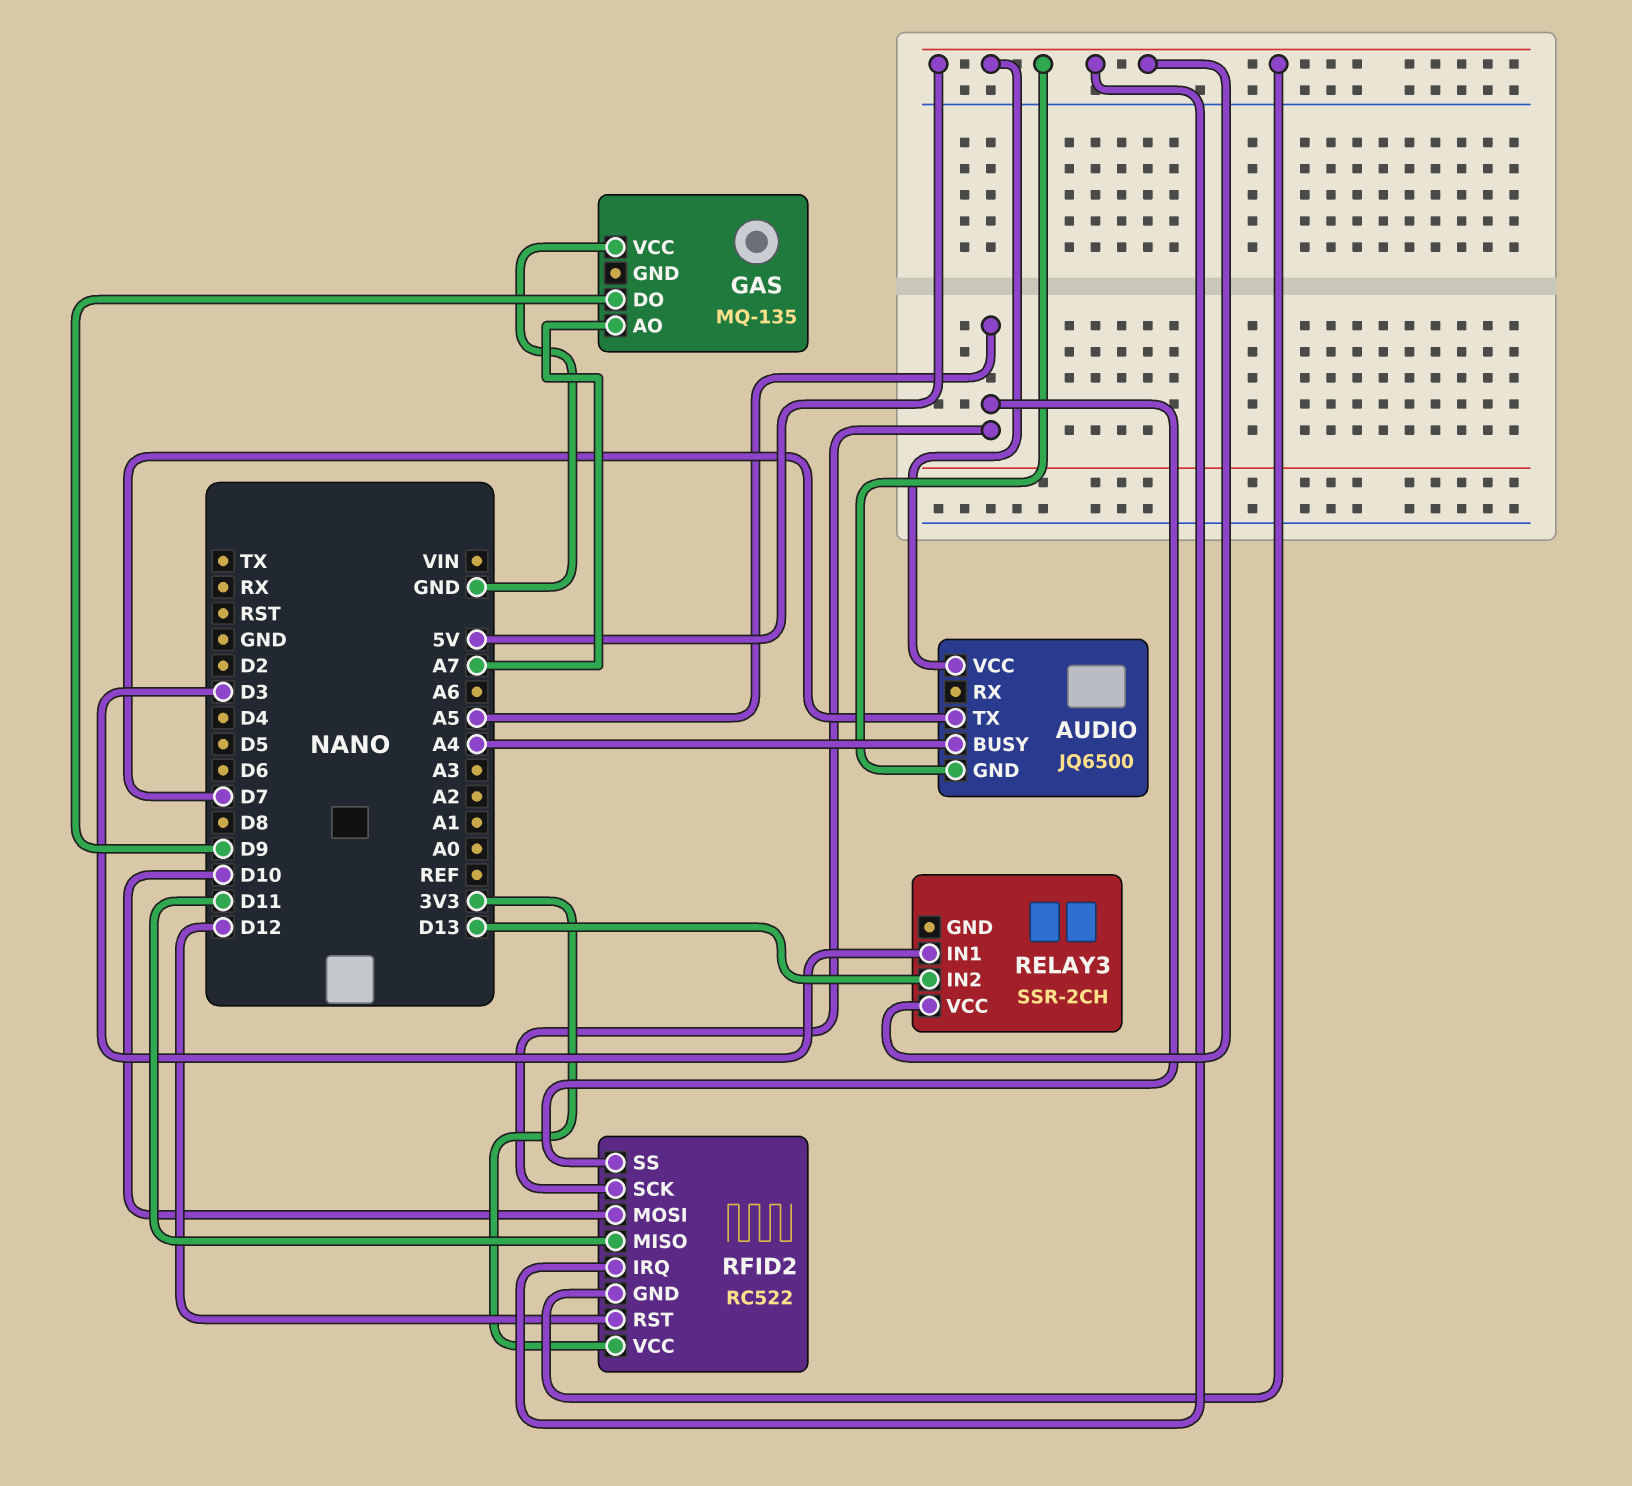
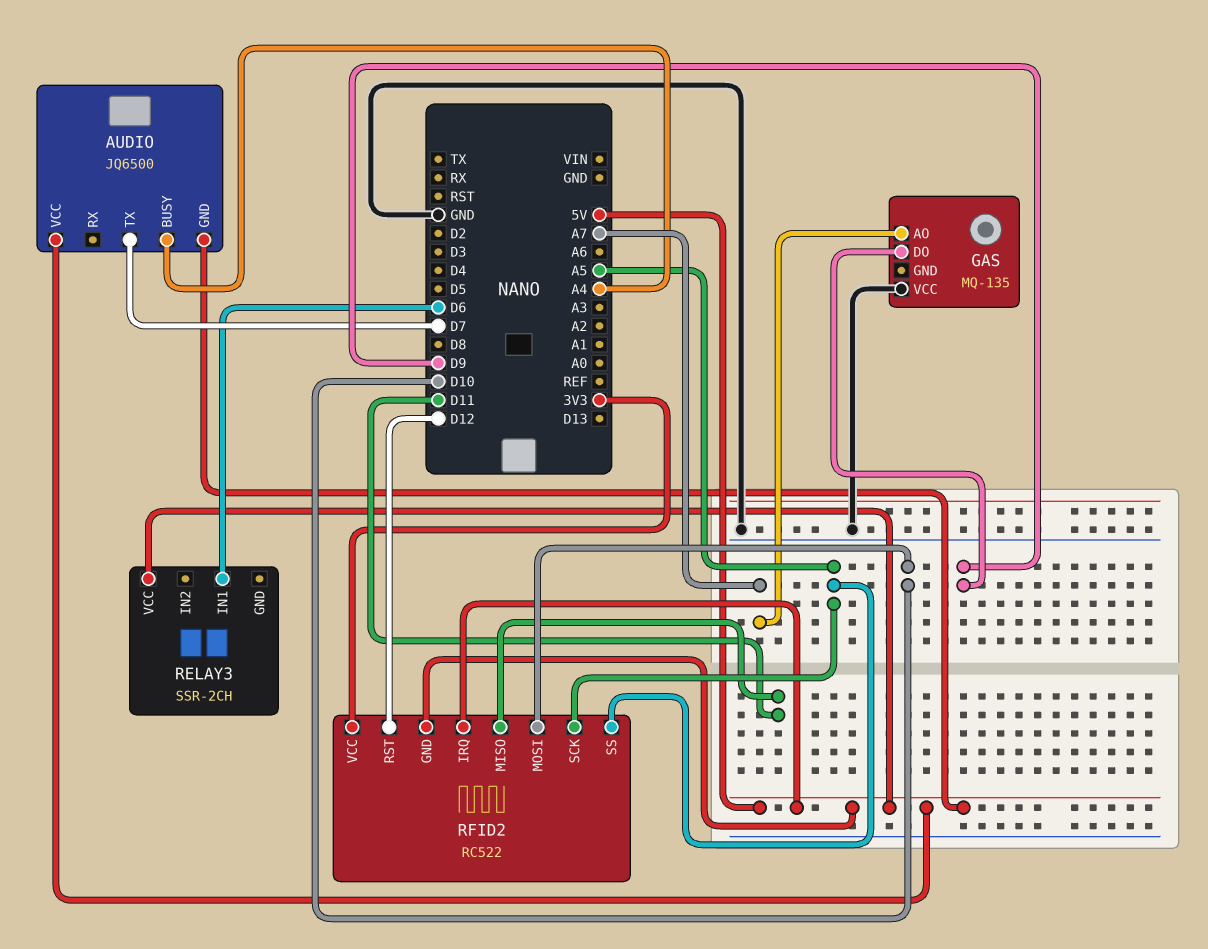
RELAY3 pin IN1: D3 -> D6
RELAY3 pin IN2: D13 -> none

